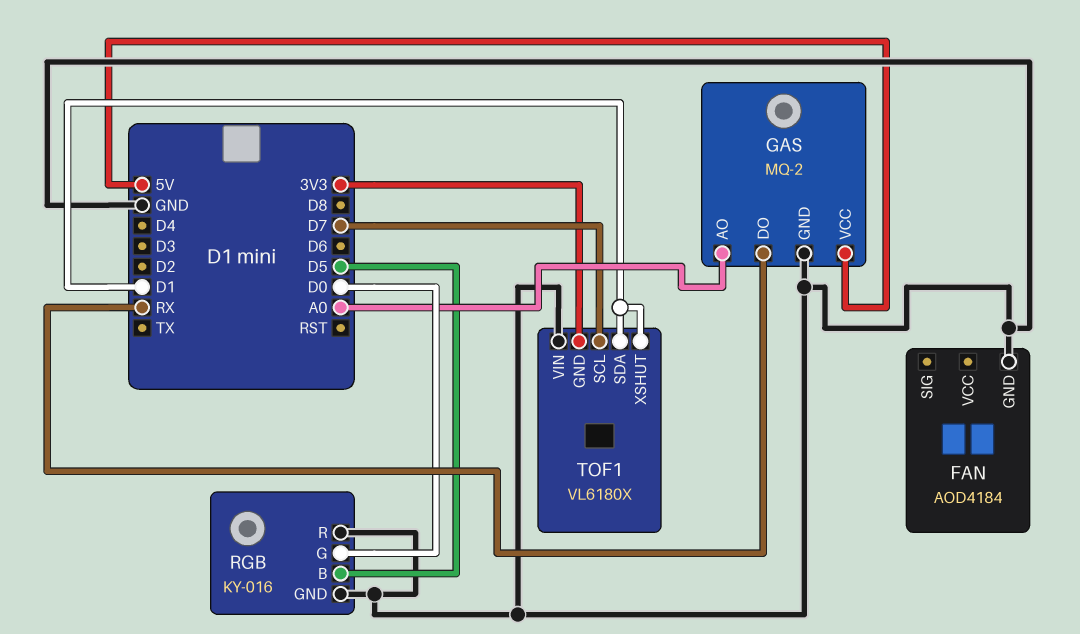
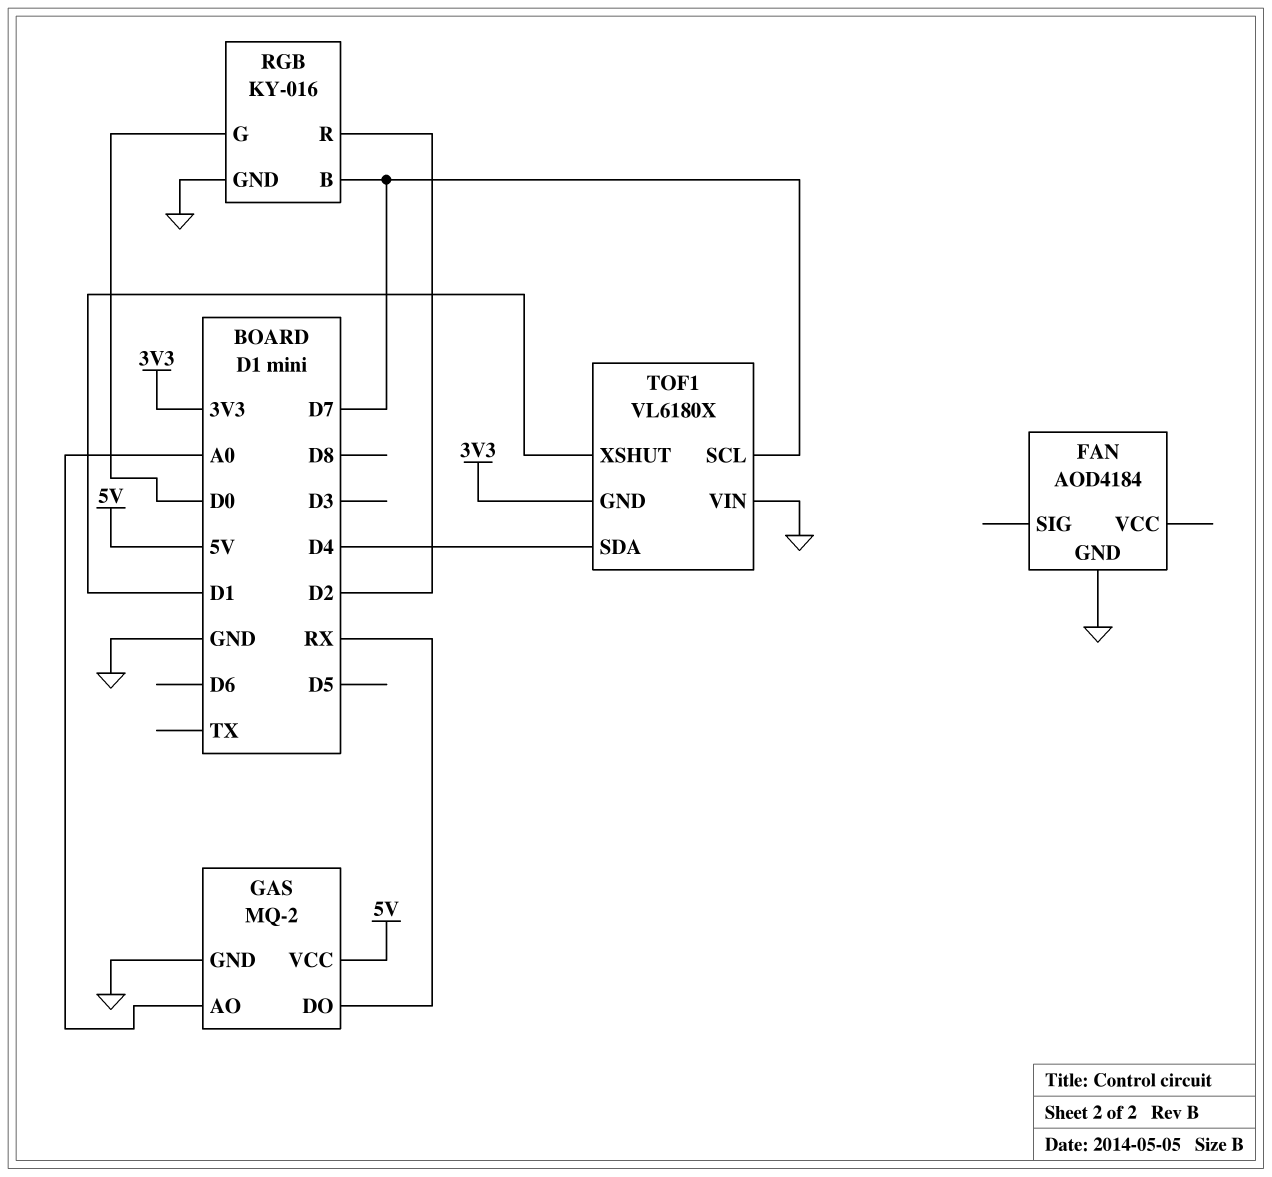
RGB pin B: D5 -> D7
RGB pin R: GND -> D2
TOF1 pin SDA: D1 -> D4

